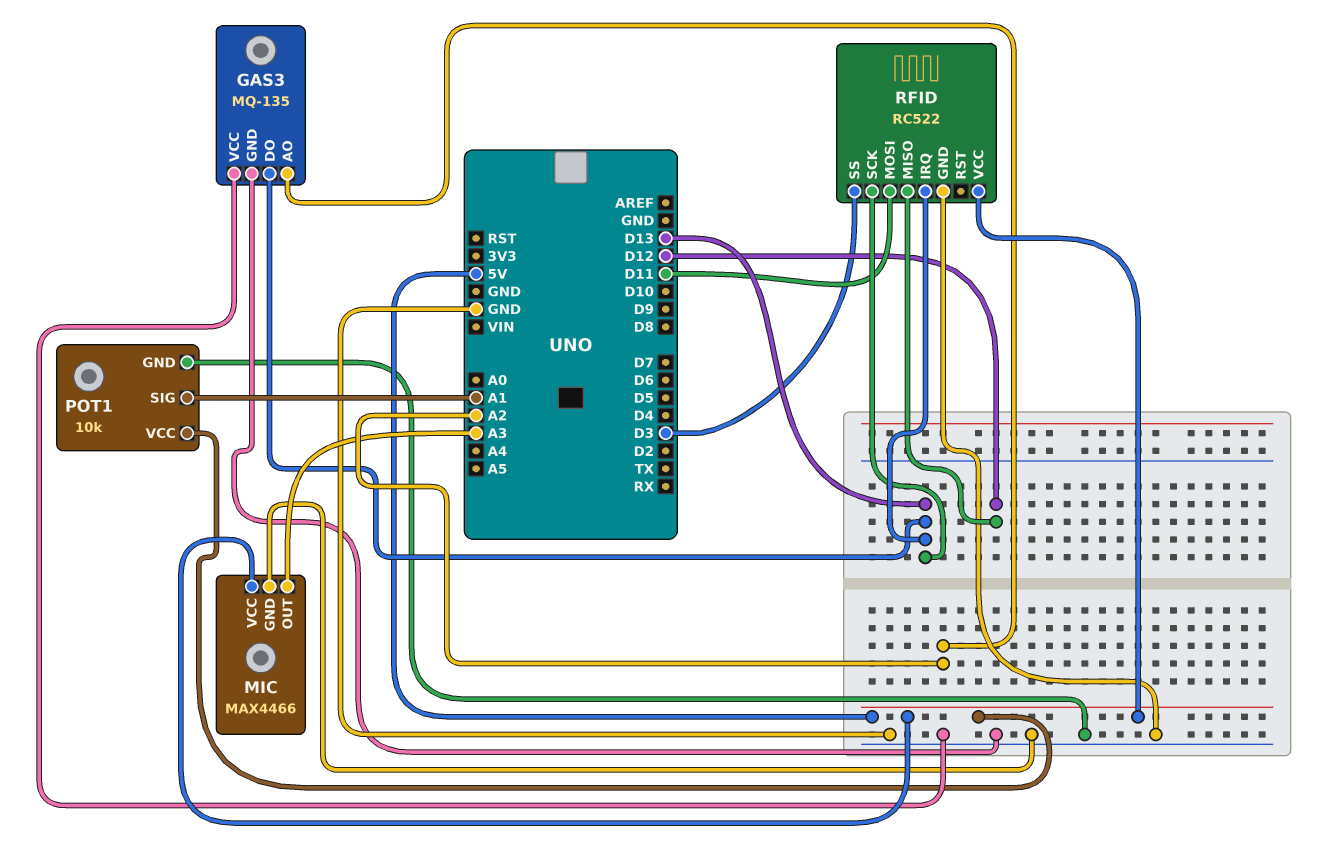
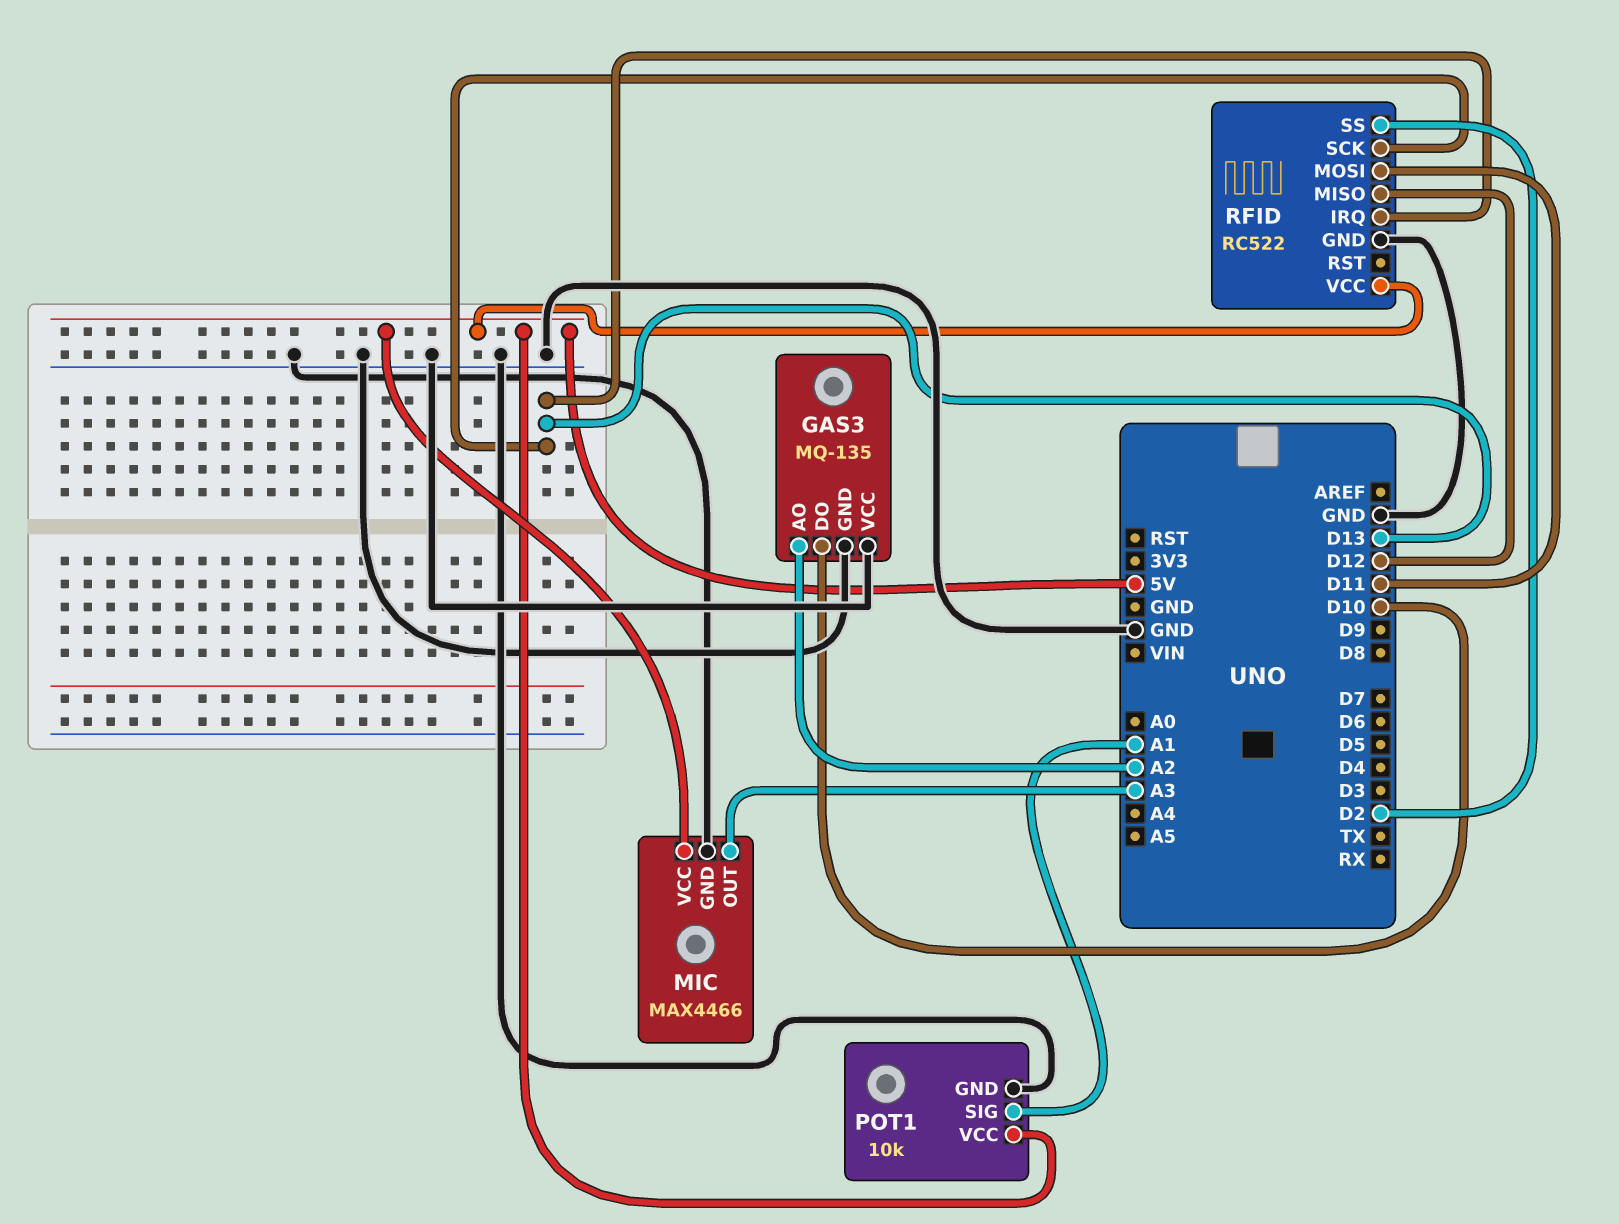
GAS3 pin DO: D13 -> D10
RFID pin SS: D3 -> D2

